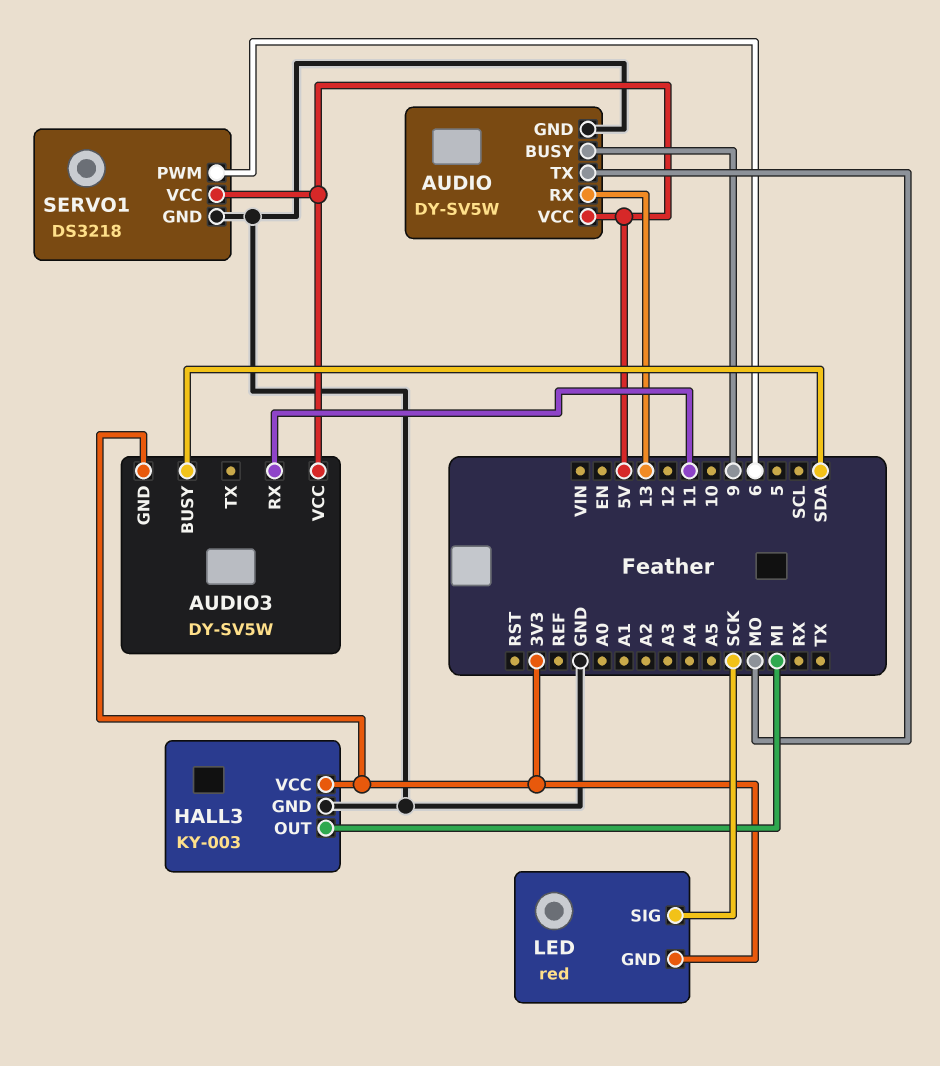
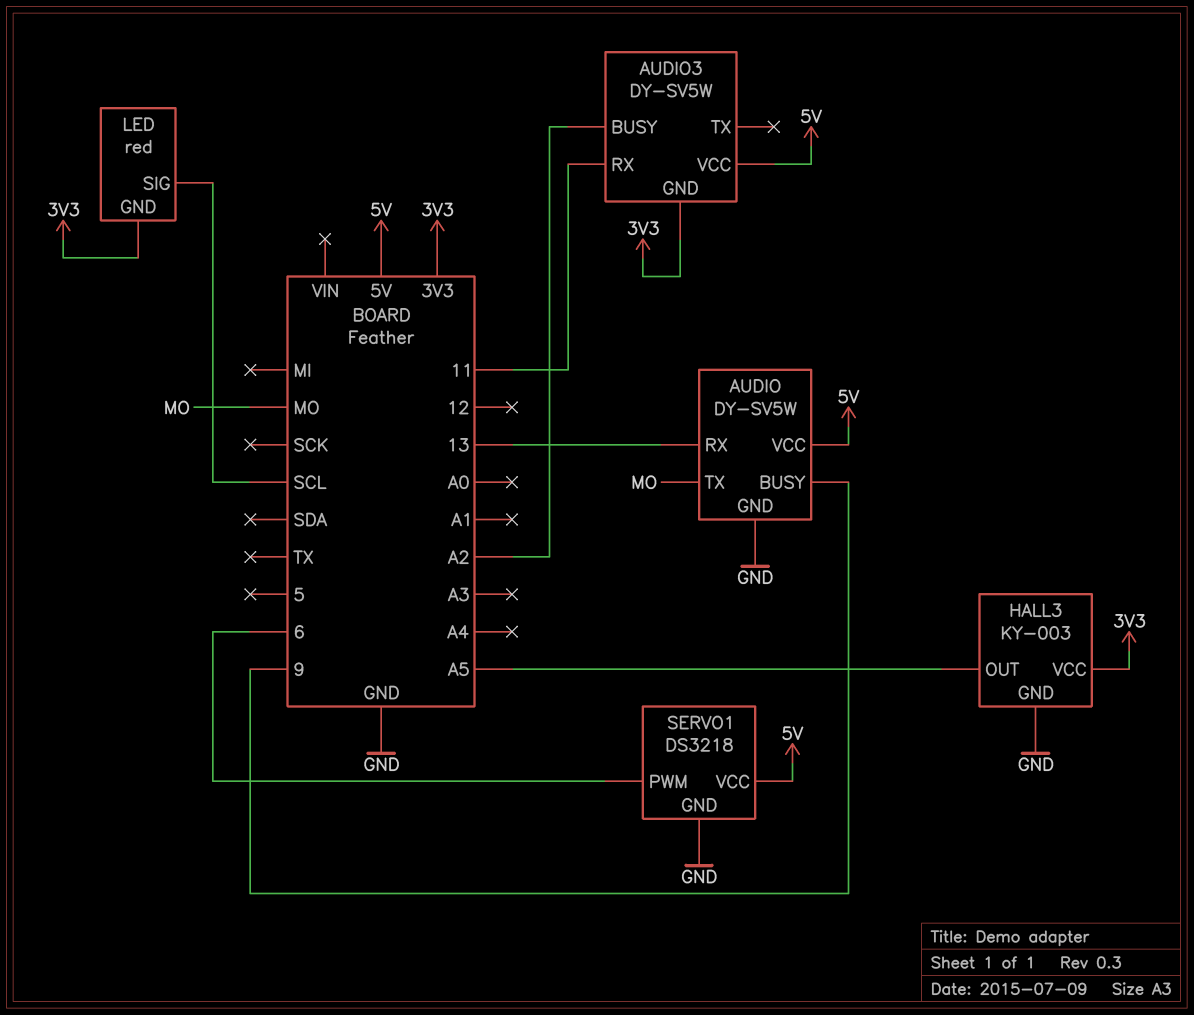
AUDIO3 pin BUSY: SDA -> A2
HALL3 pin OUT: MI -> A5
LED pin SIG: SCK -> SCL

